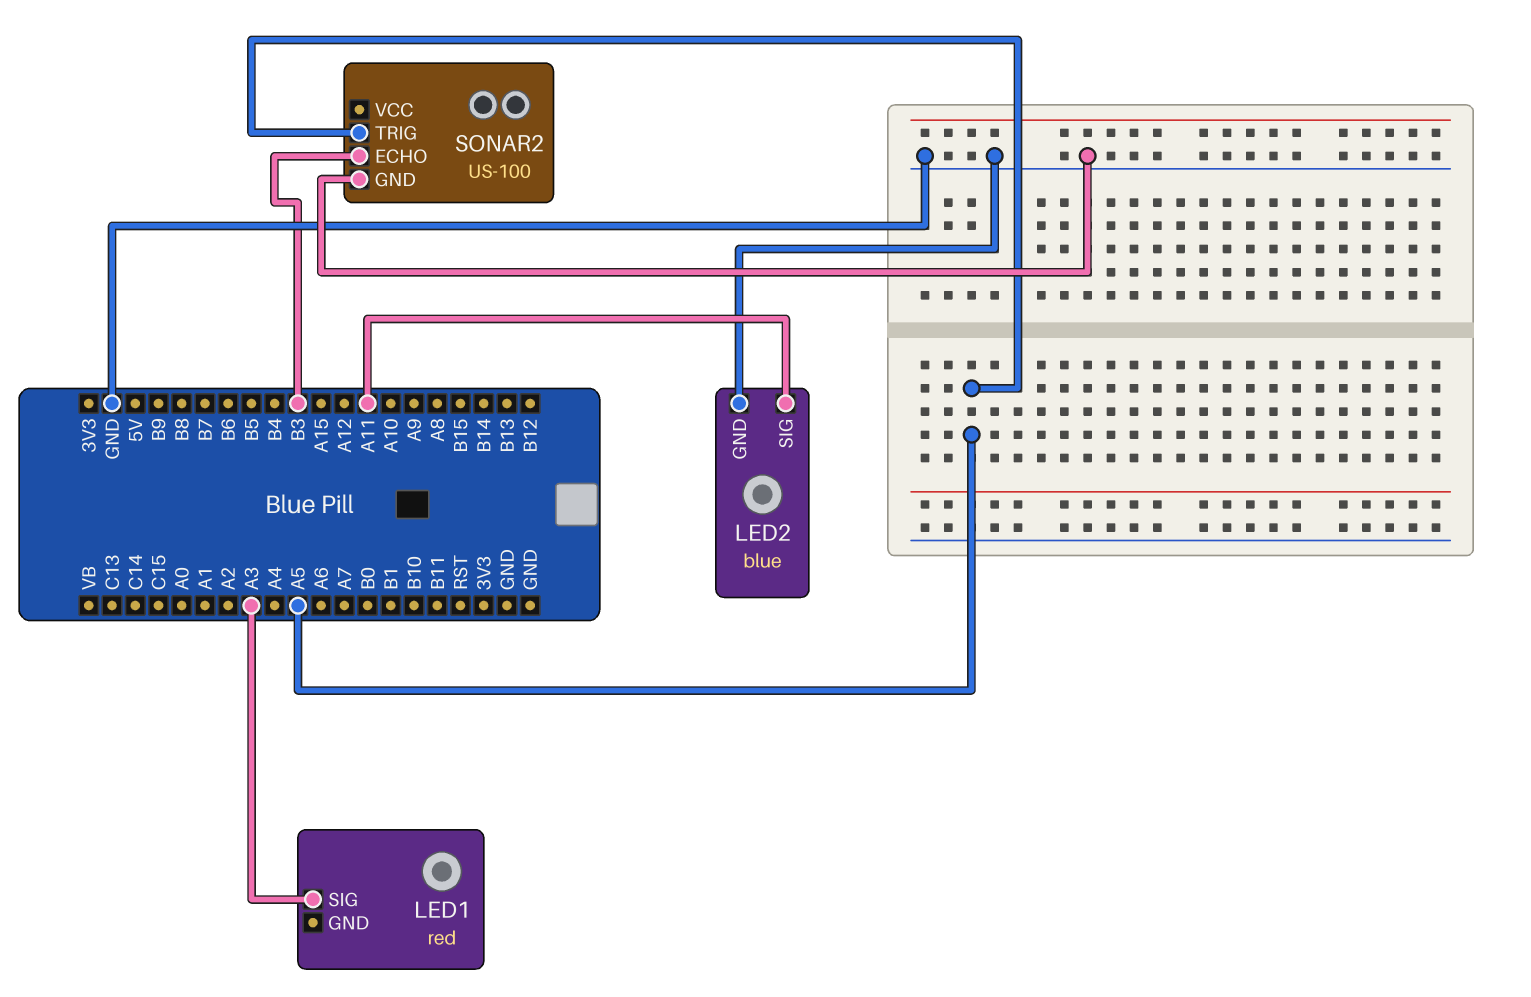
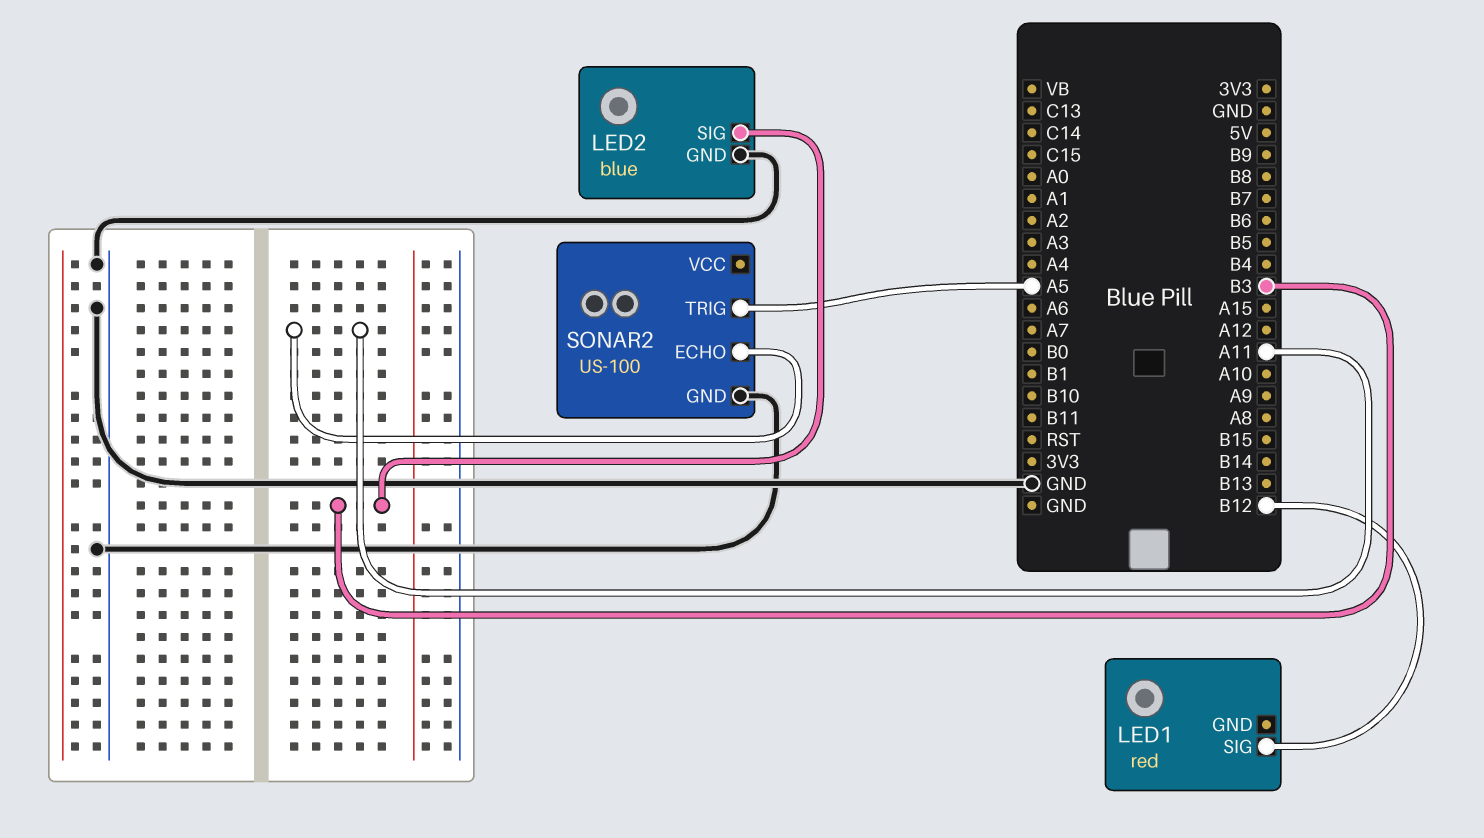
LED1 pin SIG: A3 -> B12
LED2 pin SIG: A11 -> B3
SONAR2 pin ECHO: B3 -> A11

